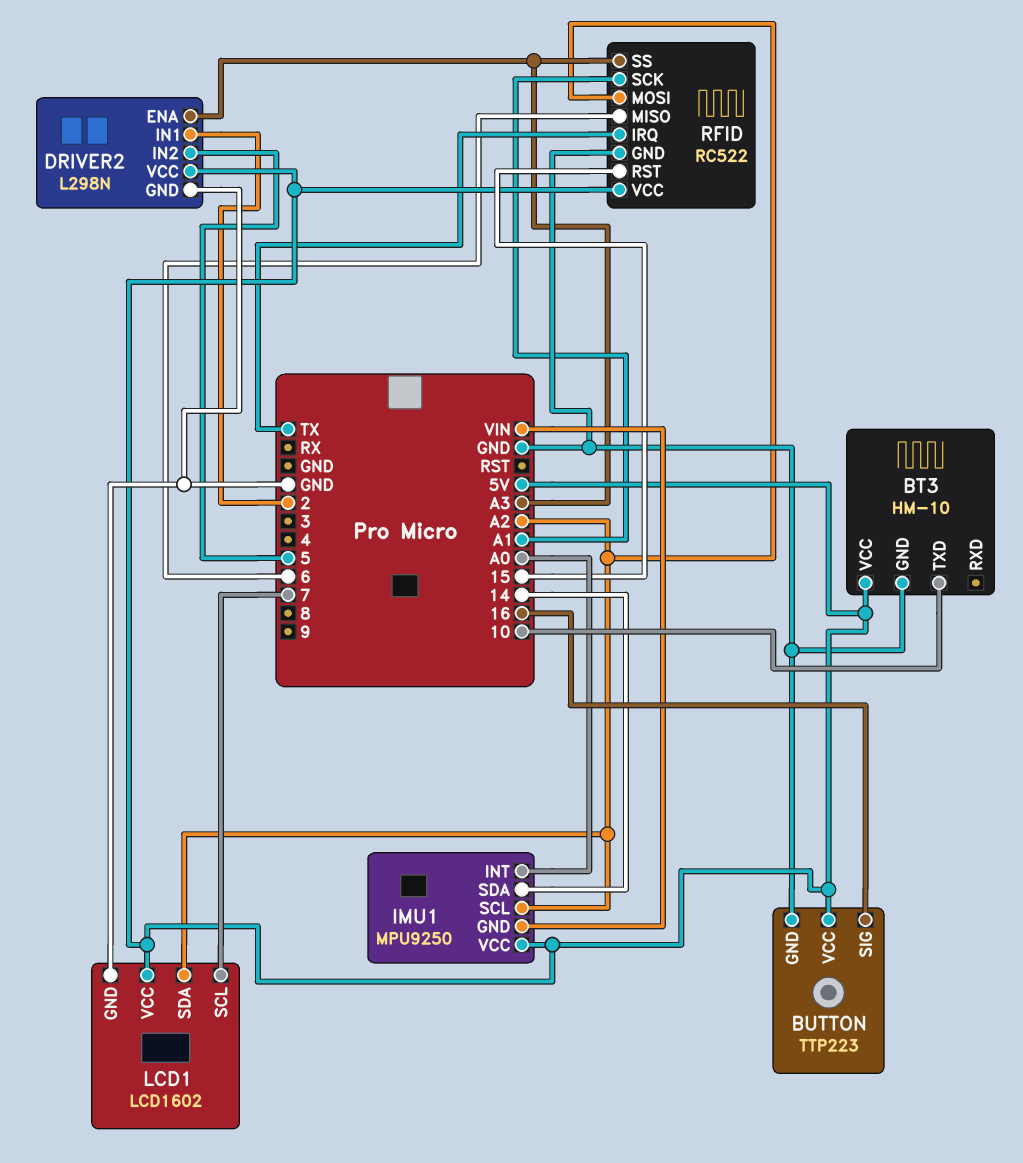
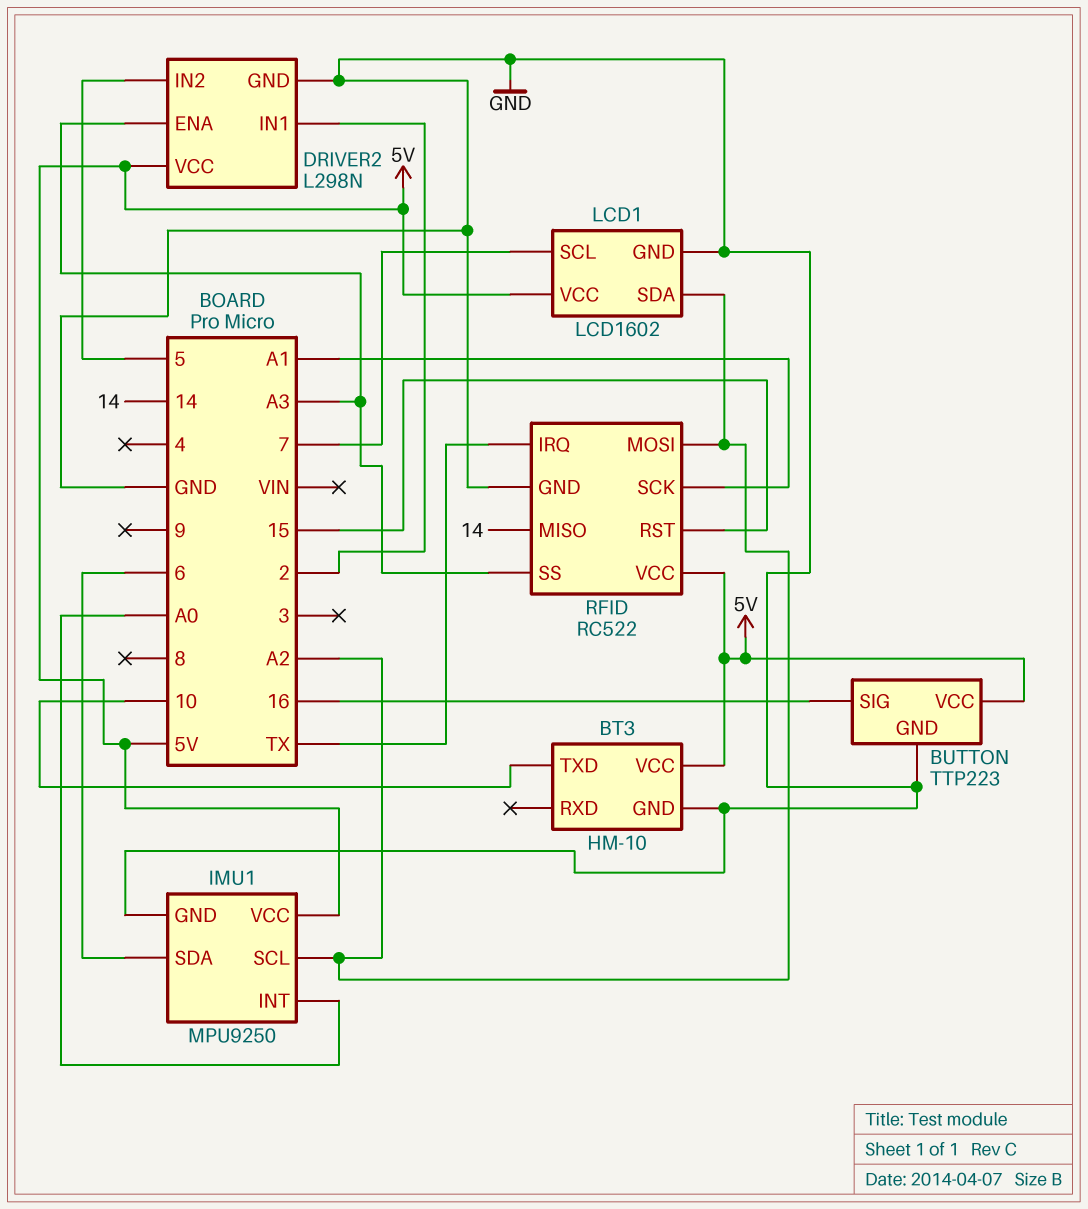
IMU1 pin GND: VIN -> GND
IMU1 pin SDA: 14 -> 6
RFID pin MISO: 6 -> 14

